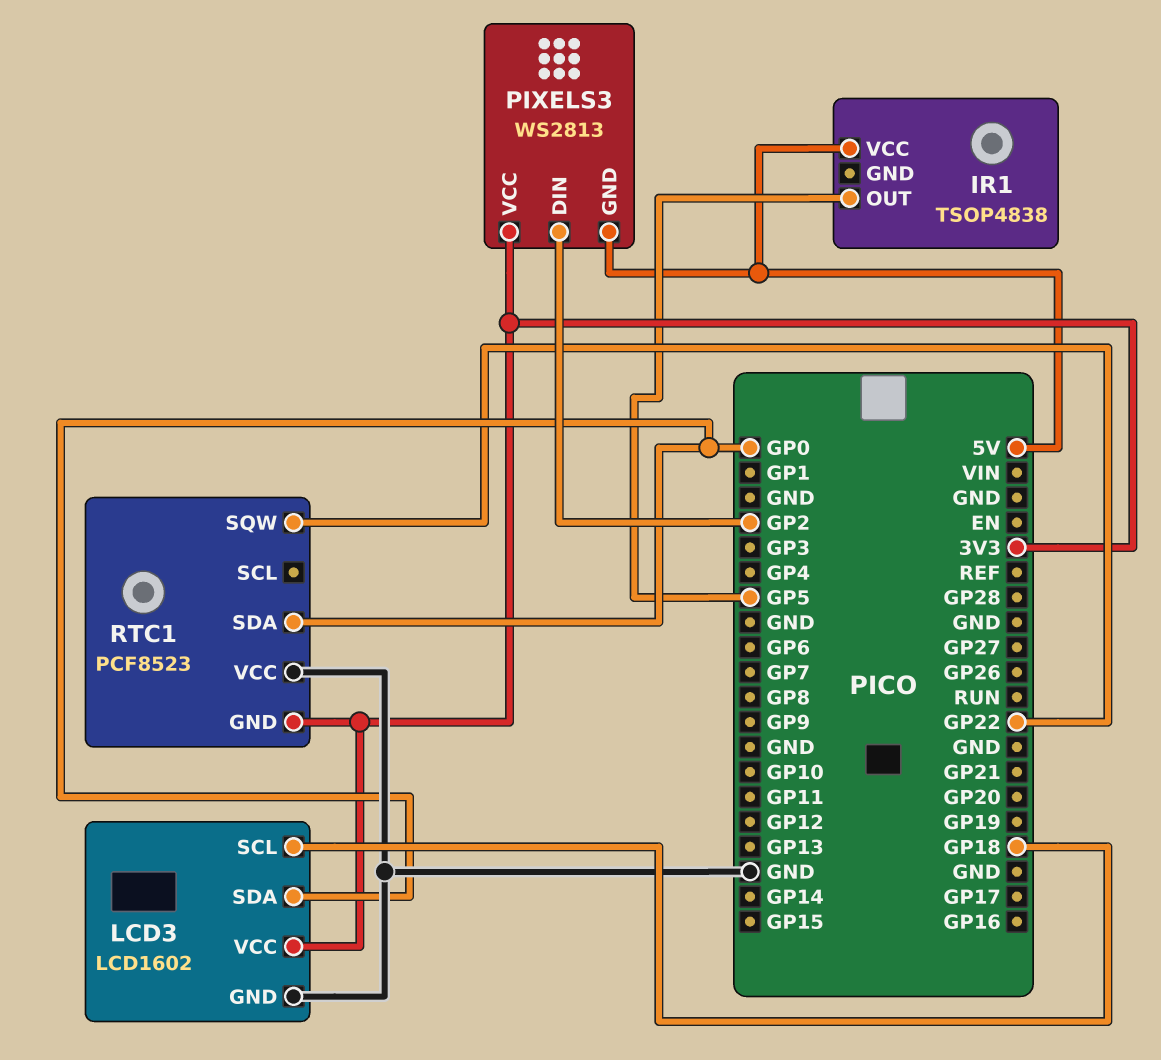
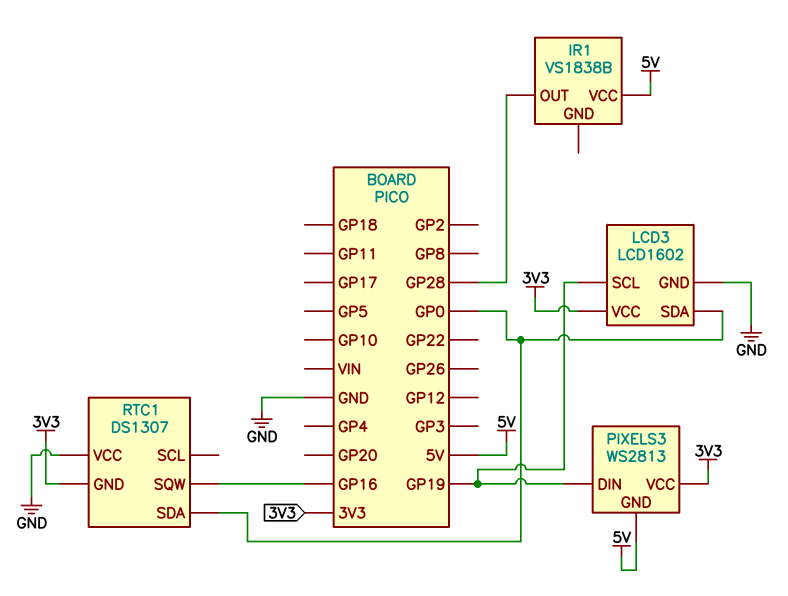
IR1: TSOP4838 -> VS1838B
IR1 pin OUT: GP5 -> GP28
LCD3 pin SCL: GP18 -> GP19
PIXELS3 pin DIN: GP2 -> GP19
RTC1: PCF8523 -> DS1307
RTC1 pin SQW: GP22 -> GP16

